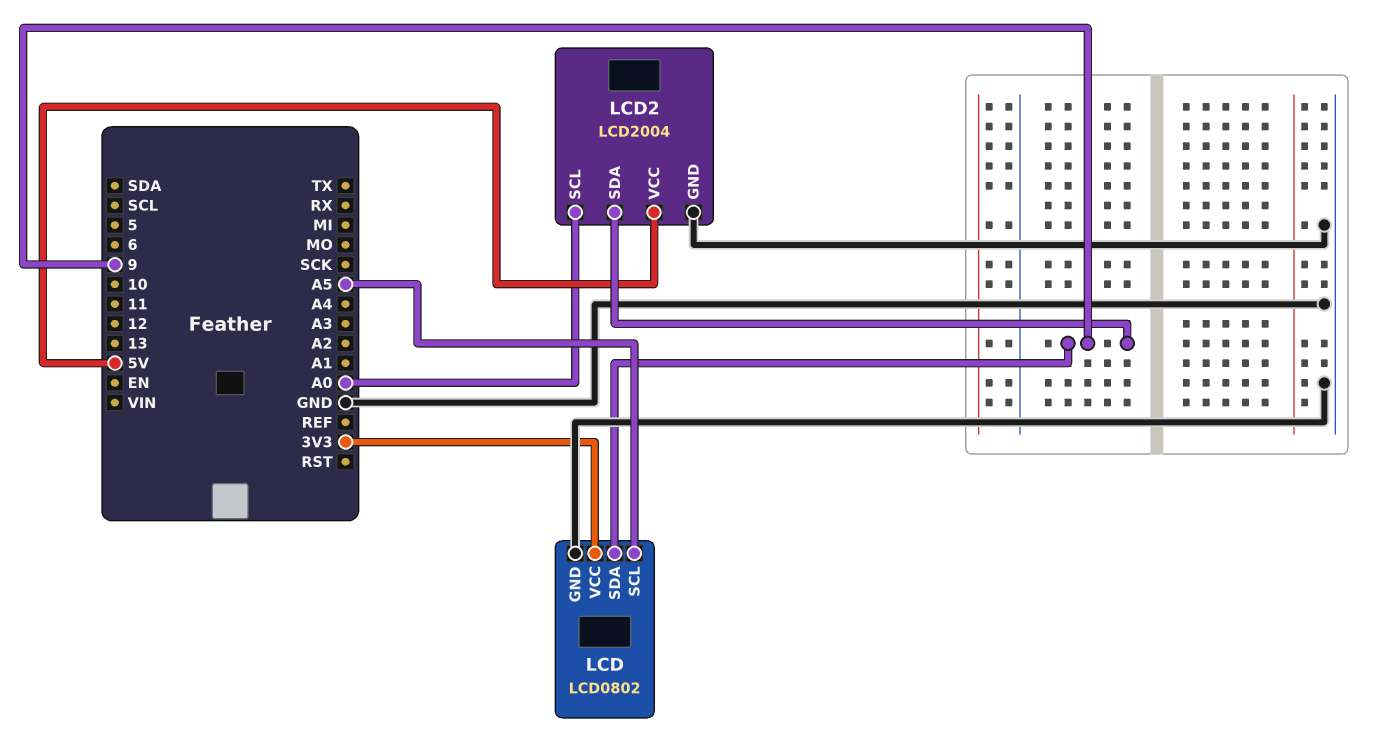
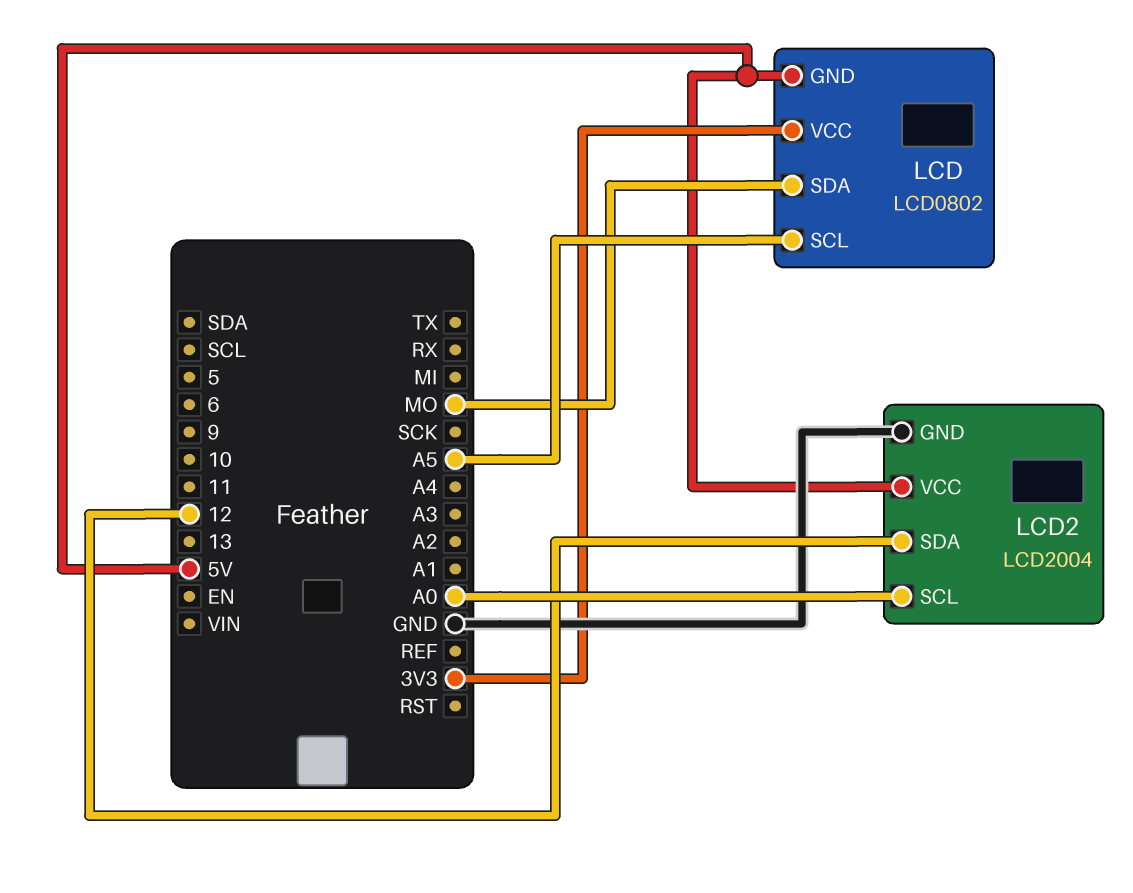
LCD pin GND: GND -> 5V
LCD pin SDA: 9 -> MO
LCD2 pin SDA: 9 -> 12

